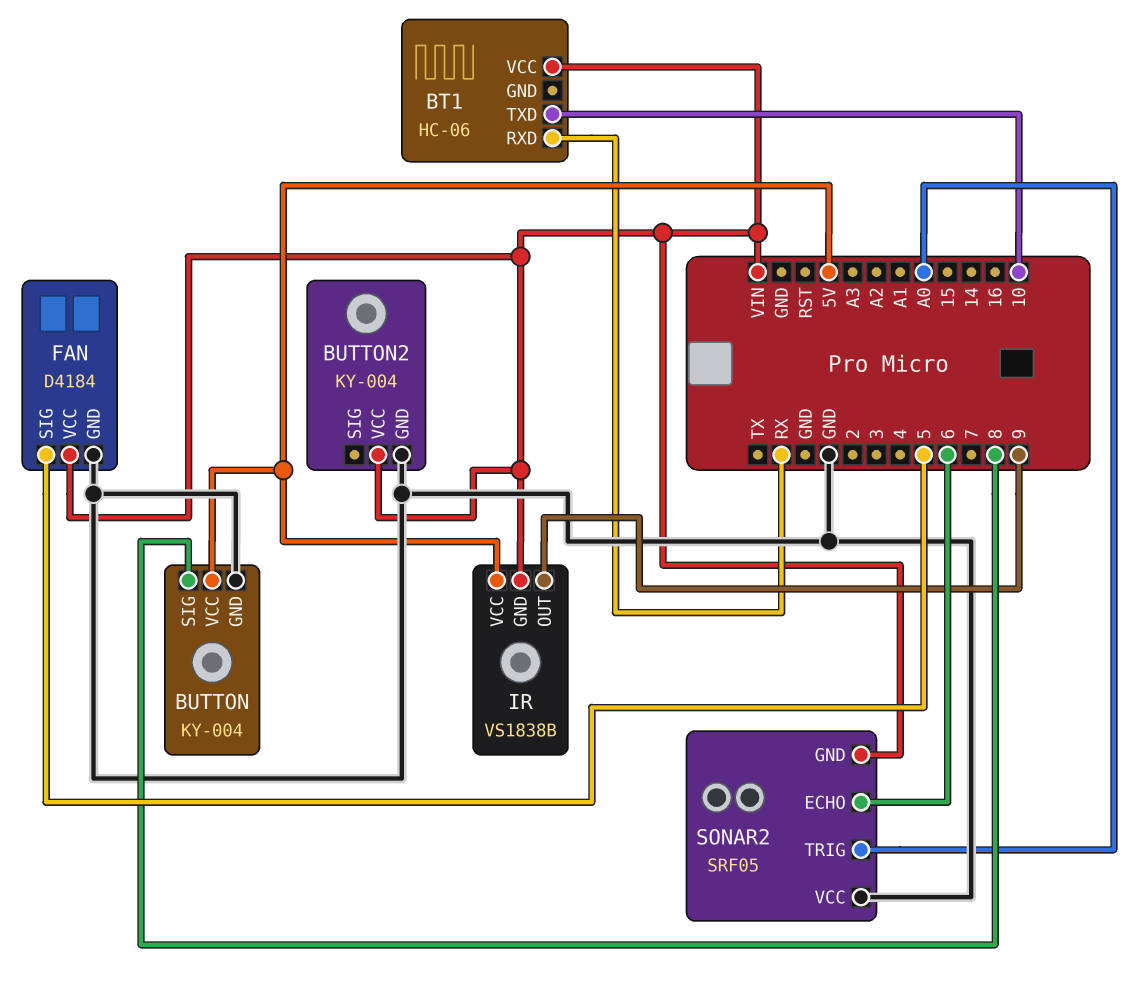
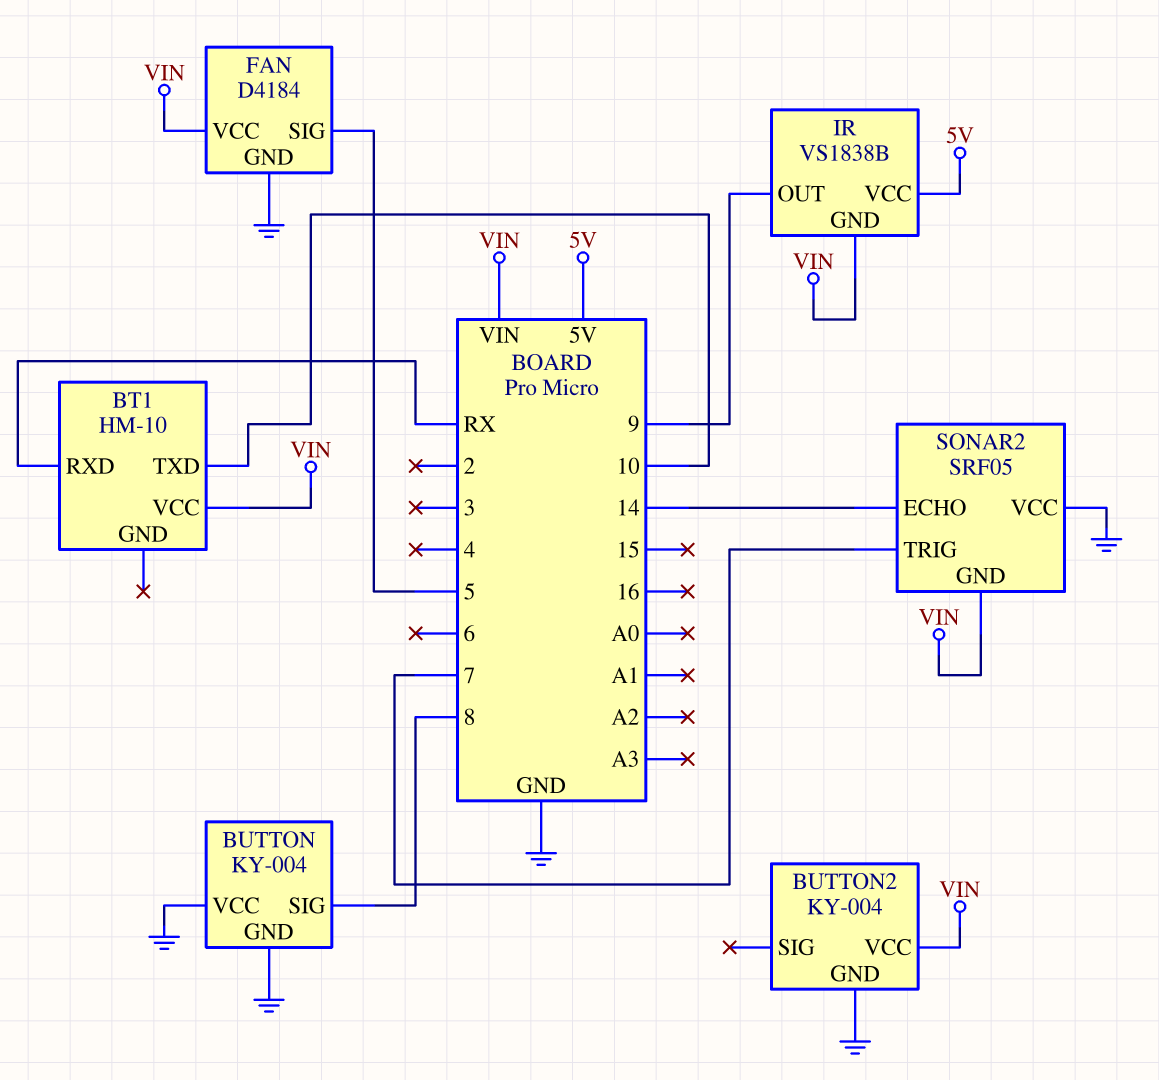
BT1: HC-06 -> HM-10
BUTTON pin VCC: 5V -> GND
SONAR2 pin ECHO: 6 -> 14
SONAR2 pin TRIG: A0 -> 7

